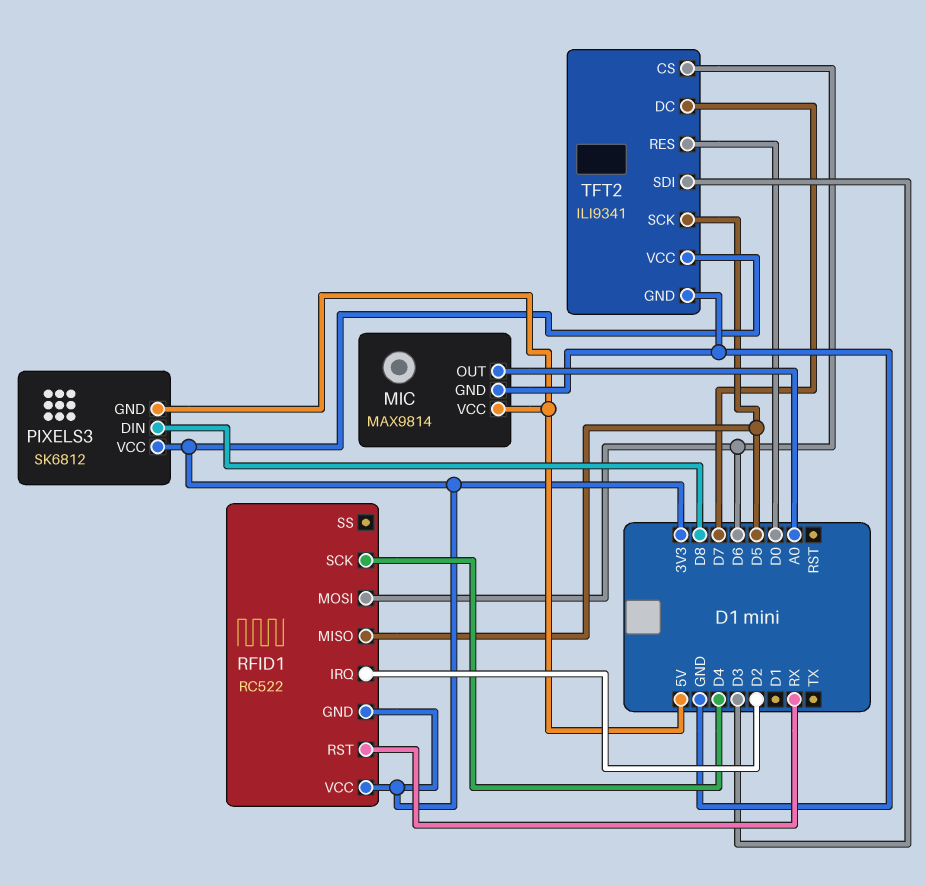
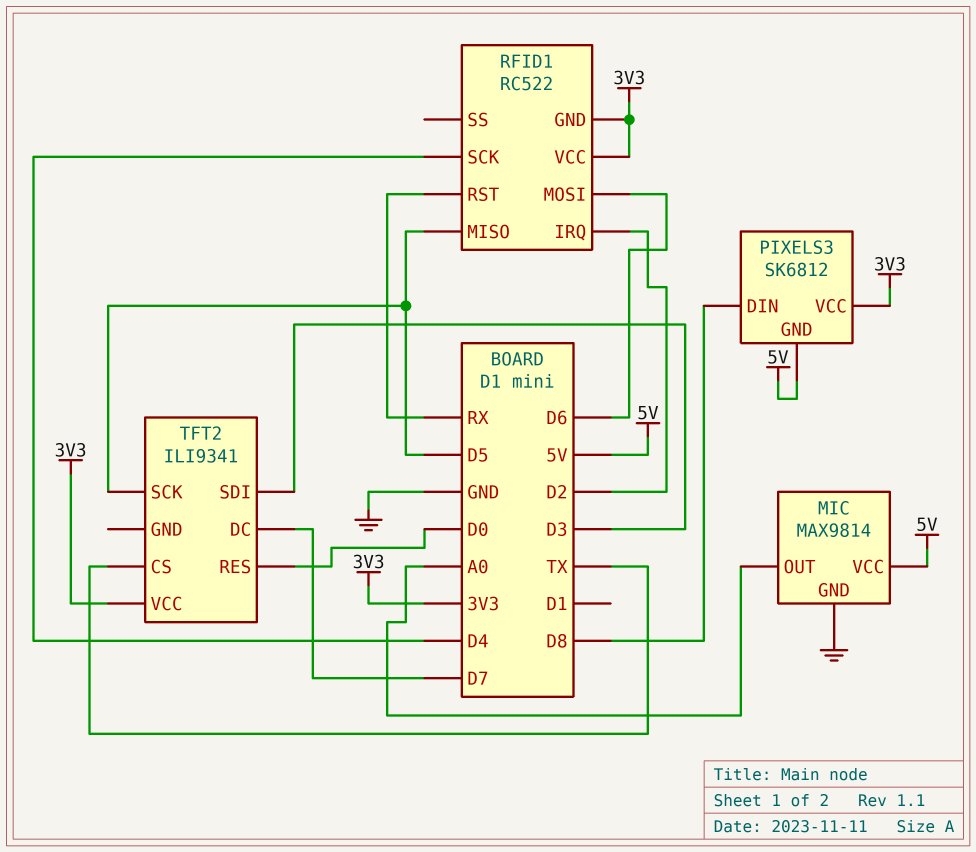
TFT2 pin CS: D6 -> TX
TFT2 pin GND: GND -> none

